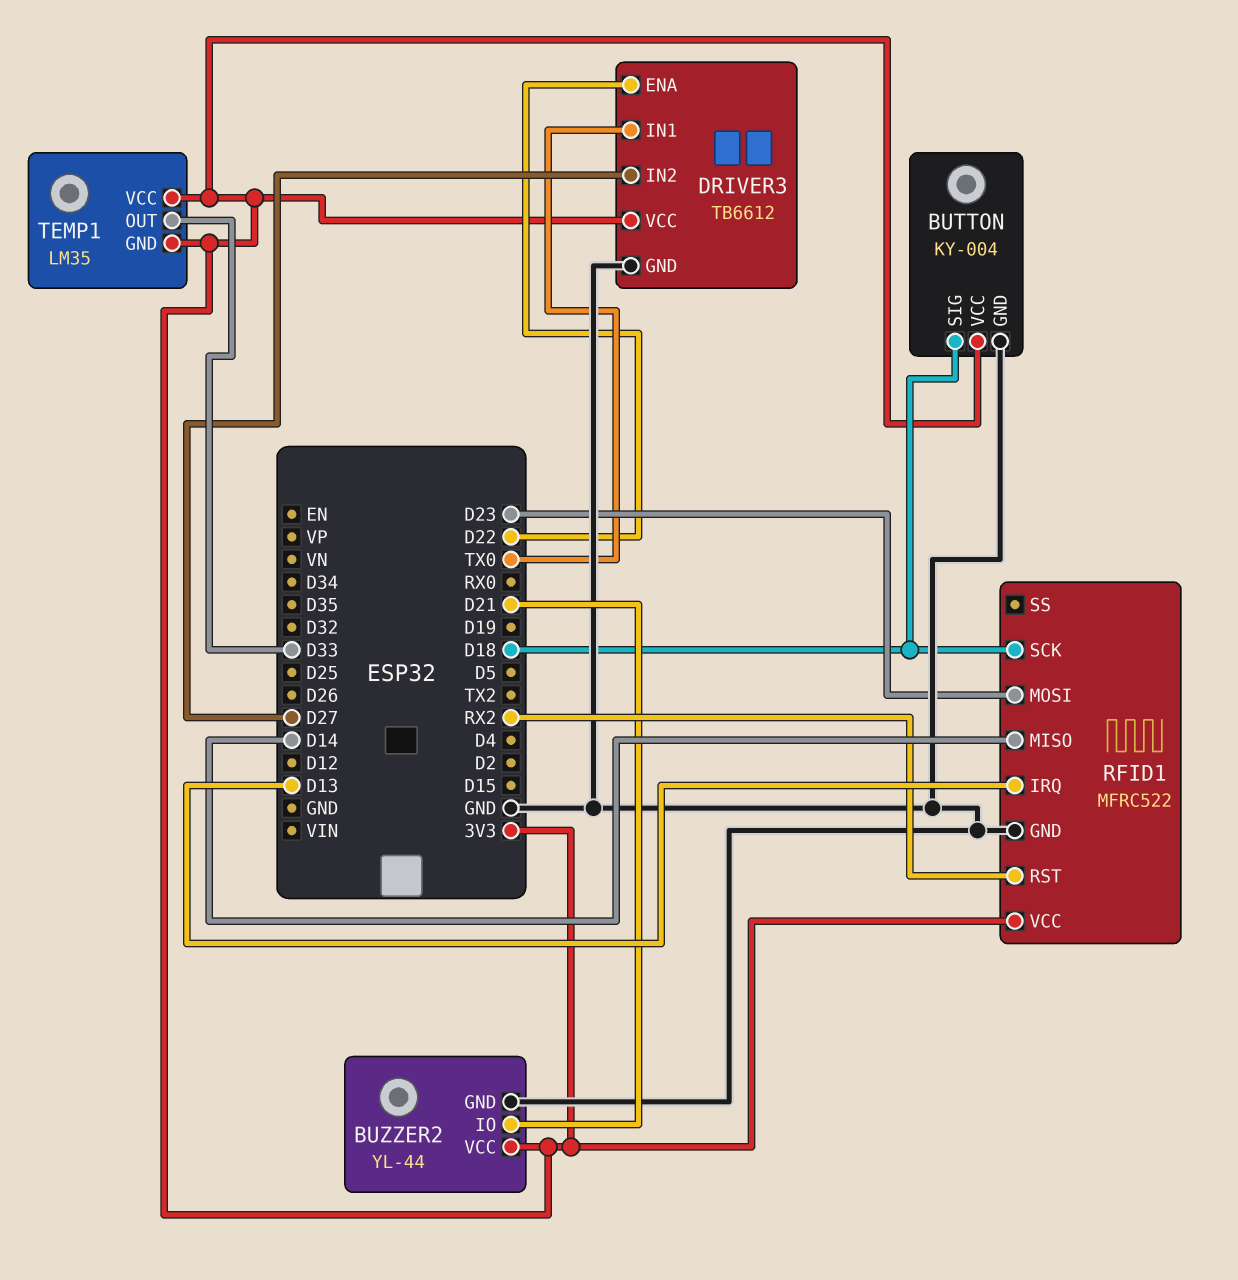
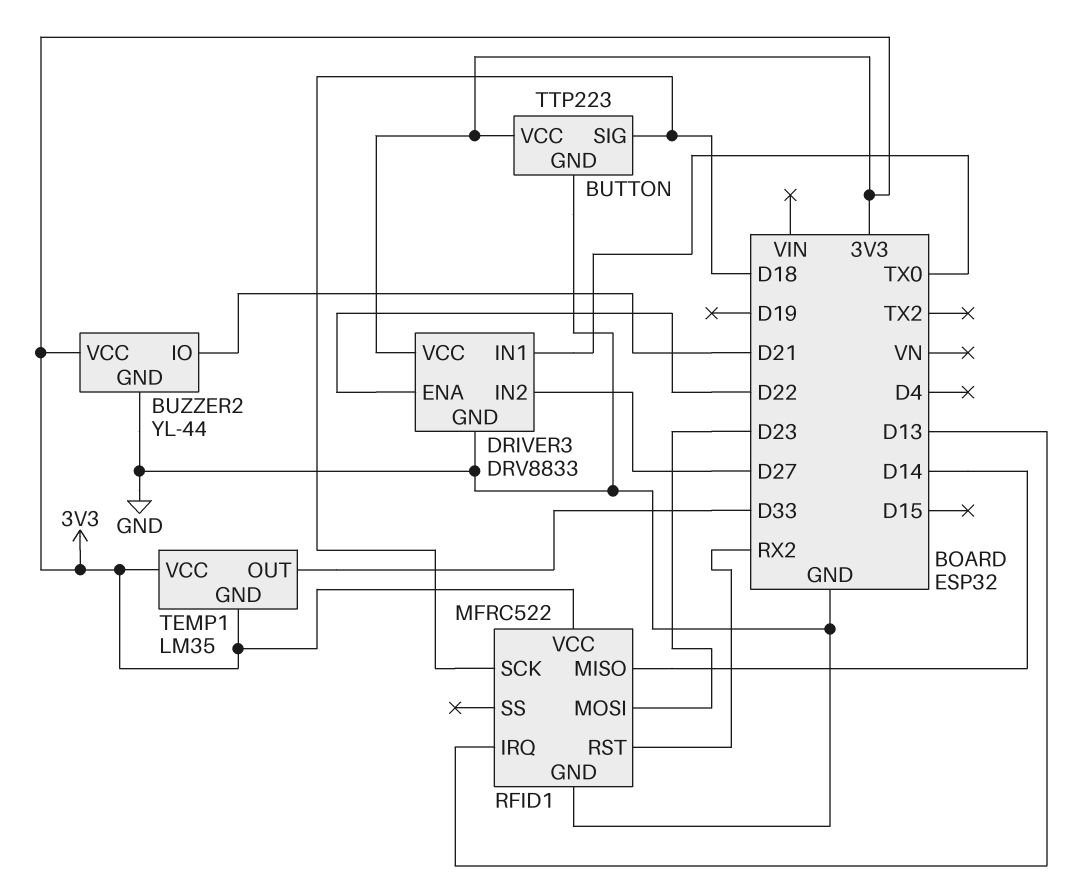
BUTTON: KY-004 -> TTP223
DRIVER3: TB6612 -> DRV8833

